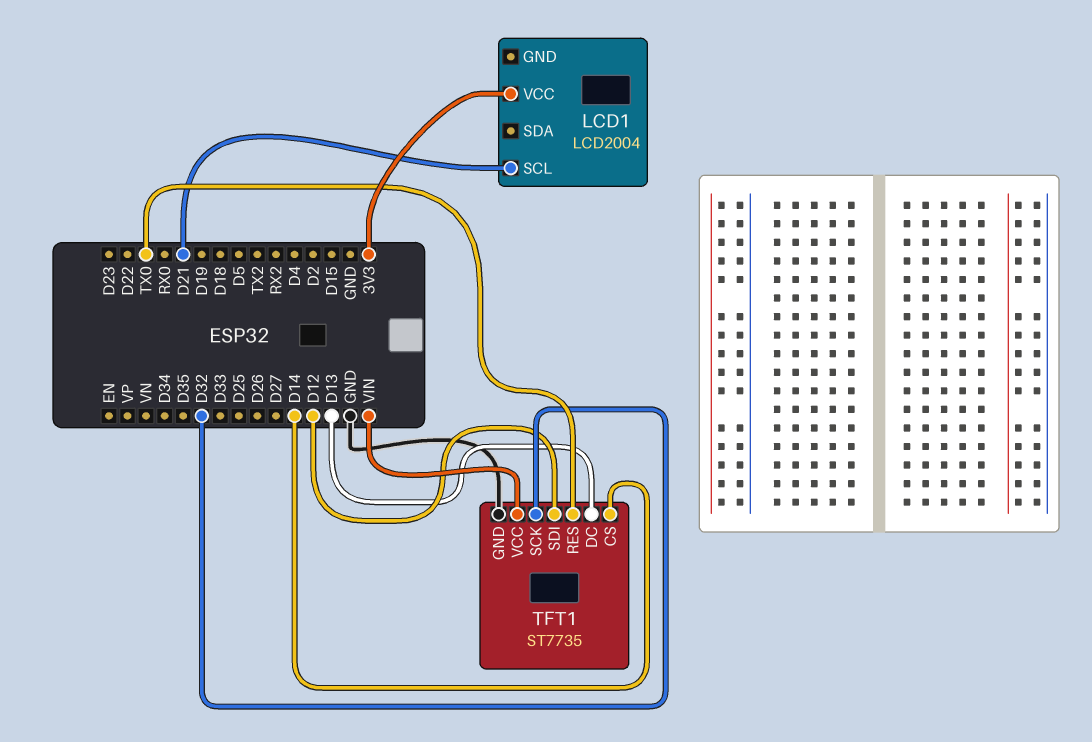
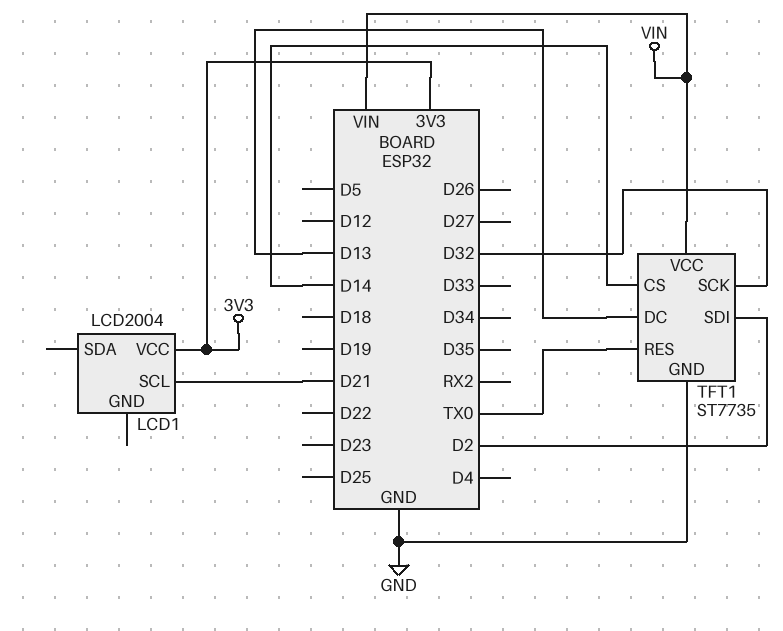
TFT1 pin SDI: D12 -> D2

